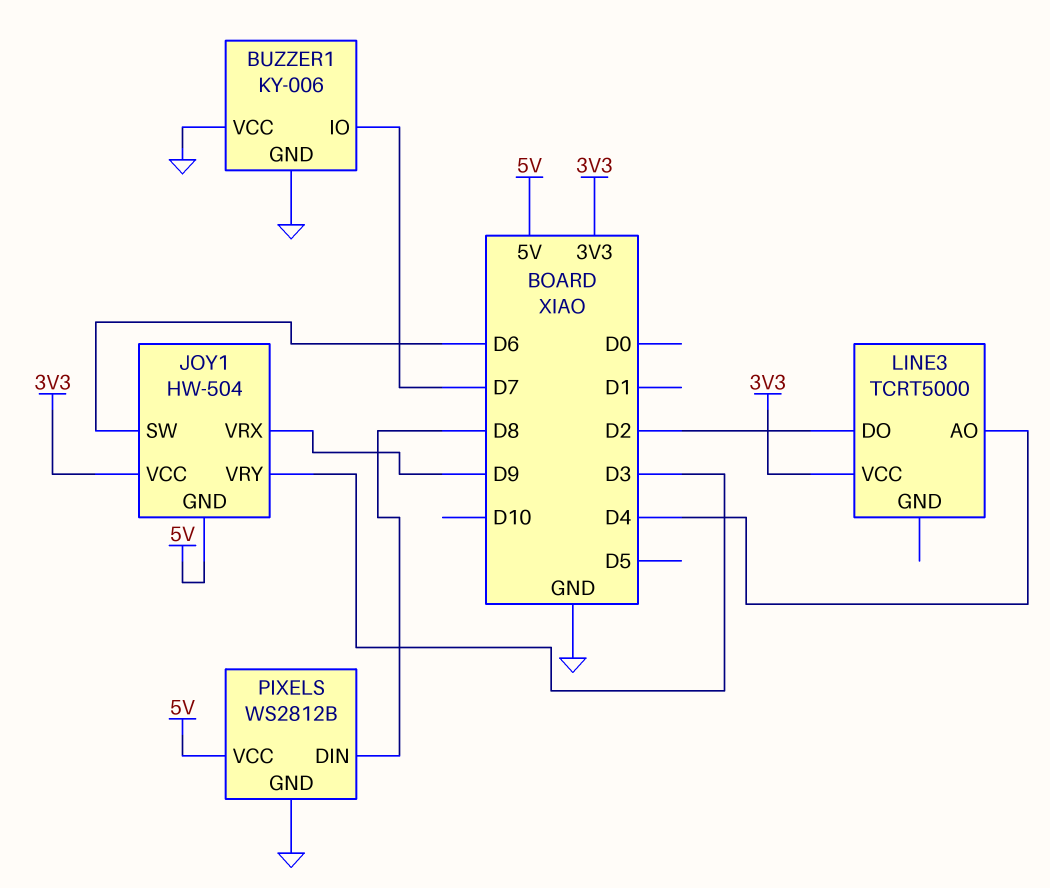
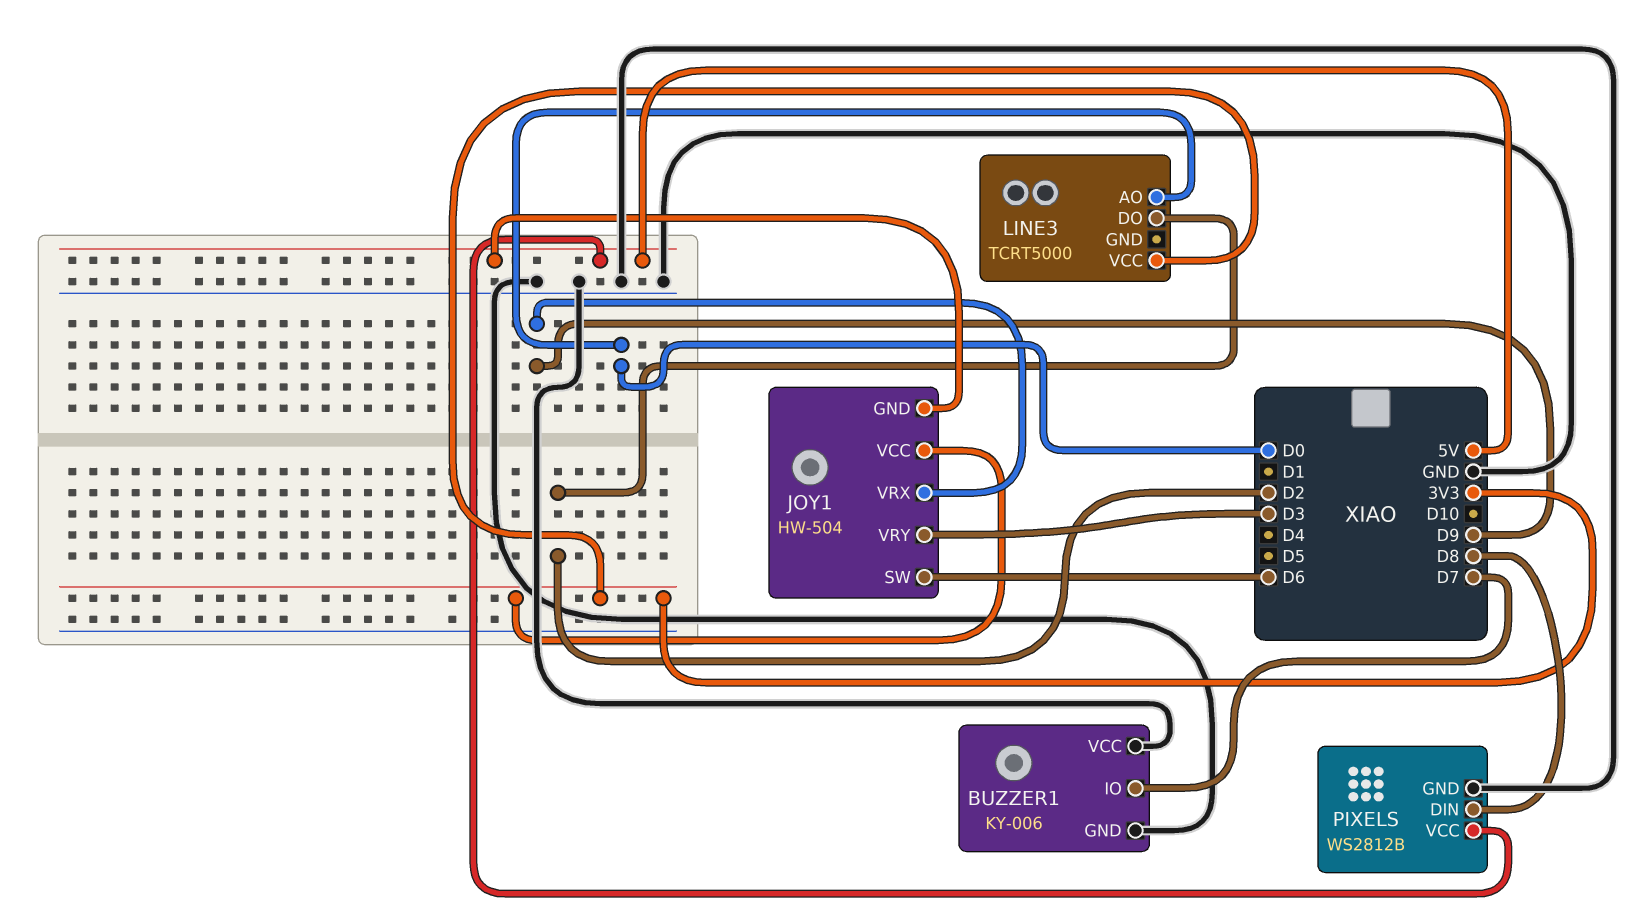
LINE3 pin AO: D4 -> D0

